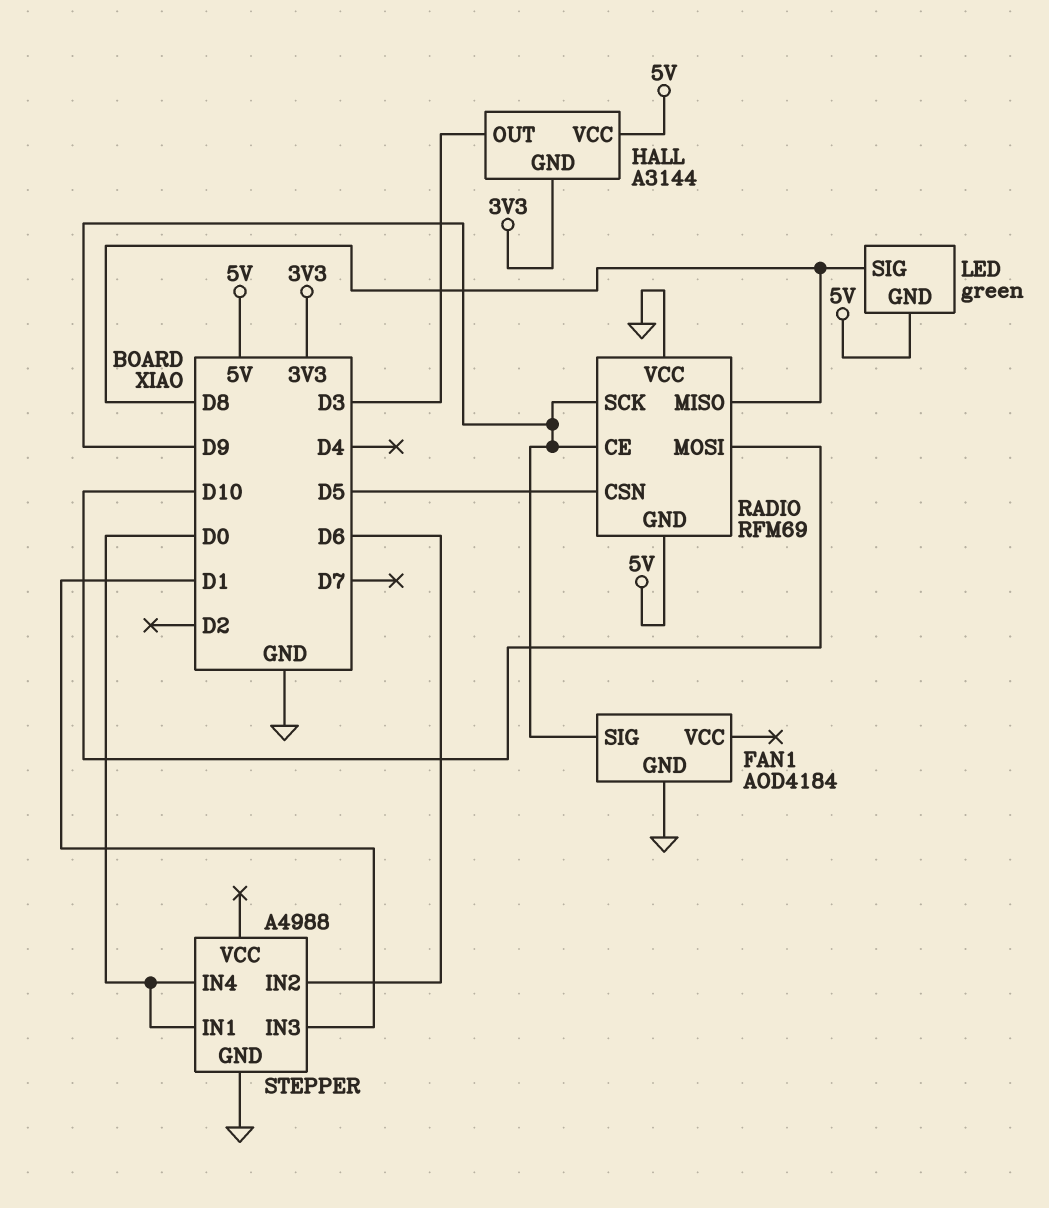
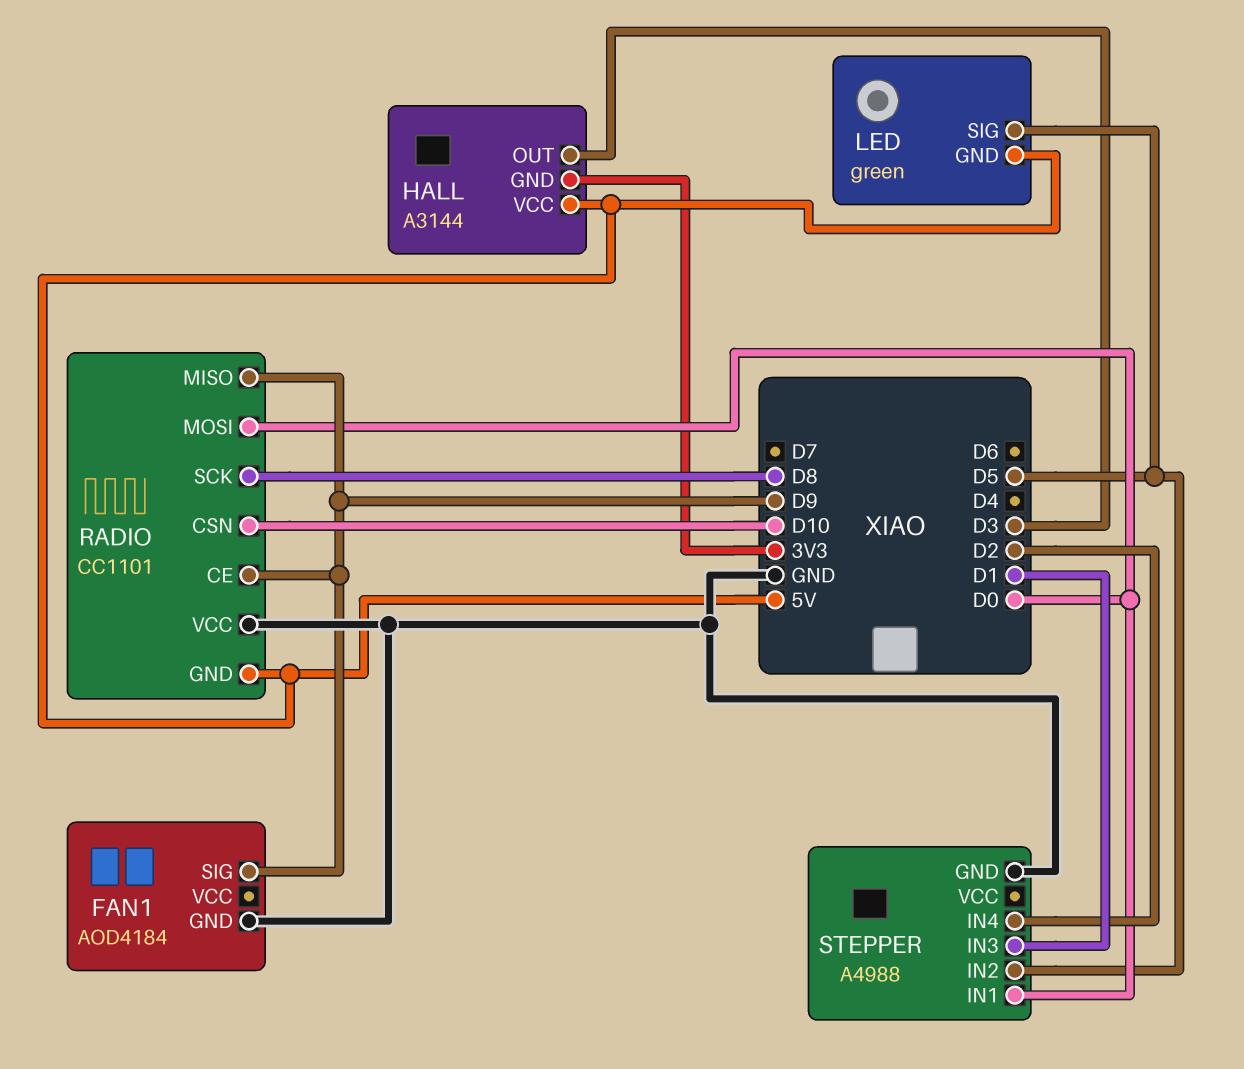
LED pin SIG: D8 -> D5
RADIO: RFM69 -> CC1101
RADIO pin CSN: D5 -> D10
RADIO pin MISO: D8 -> D9
RADIO pin MOSI: D10 -> D0
RADIO pin SCK: D9 -> D8
STEPPER pin IN2: D6 -> D5
STEPPER pin IN4: D0 -> D2

